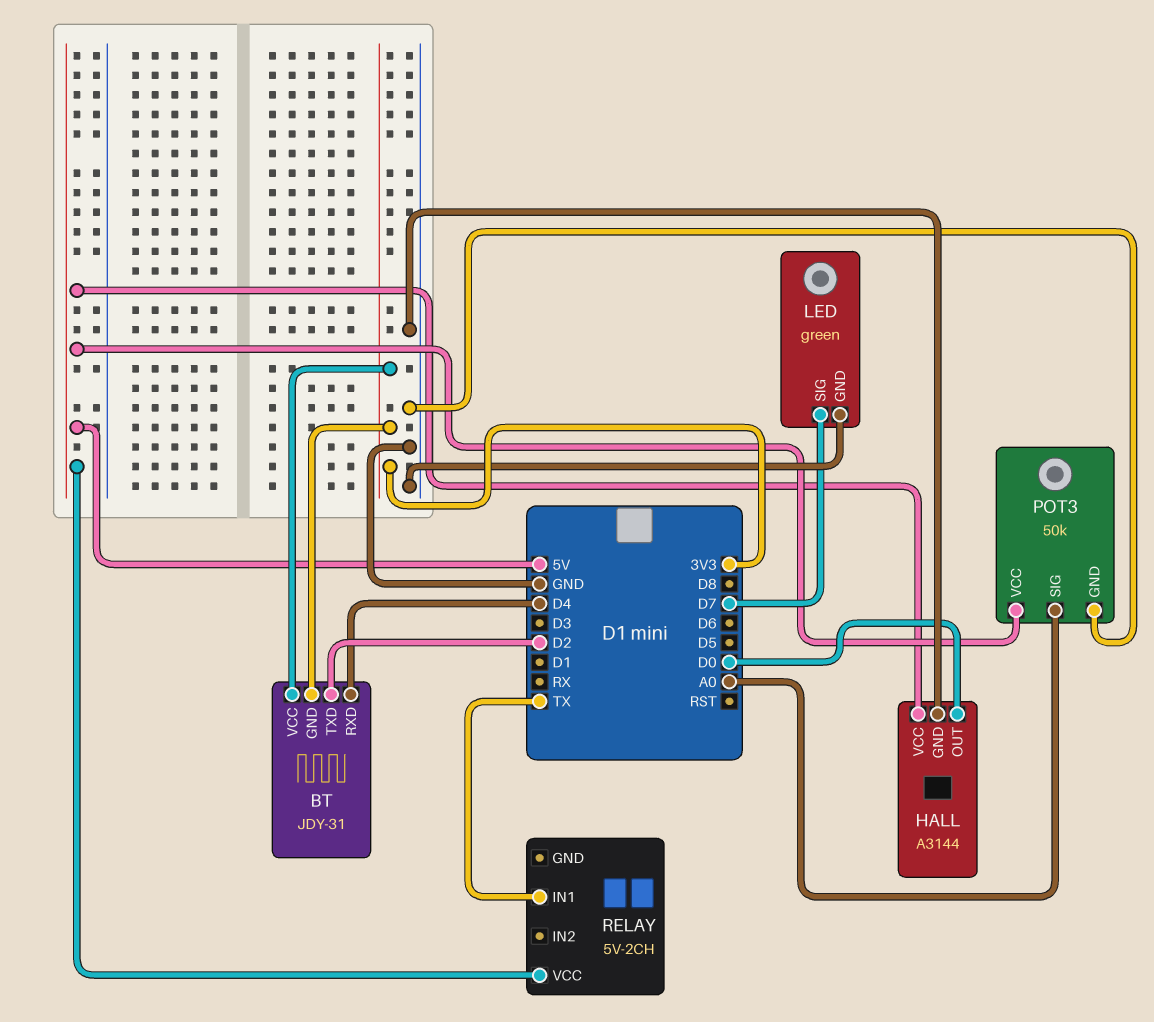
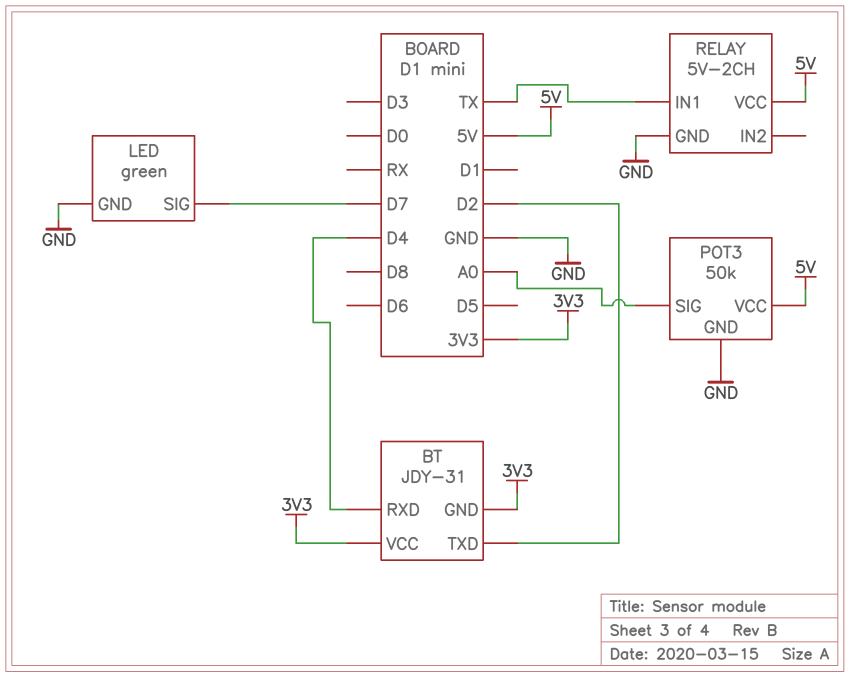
HALL: A3144 -> none
HALL pin GND: GND -> none
HALL pin OUT: D0 -> none
HALL pin VCC: 5V -> none
RELAY pin GND: none -> GND

